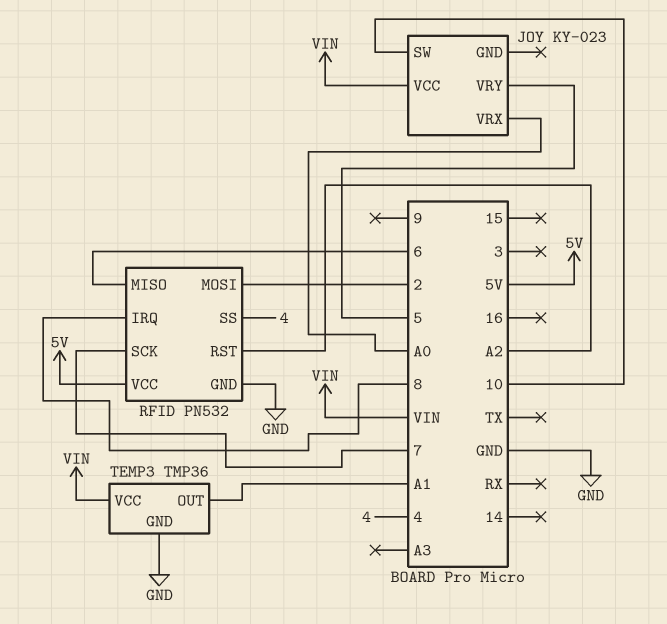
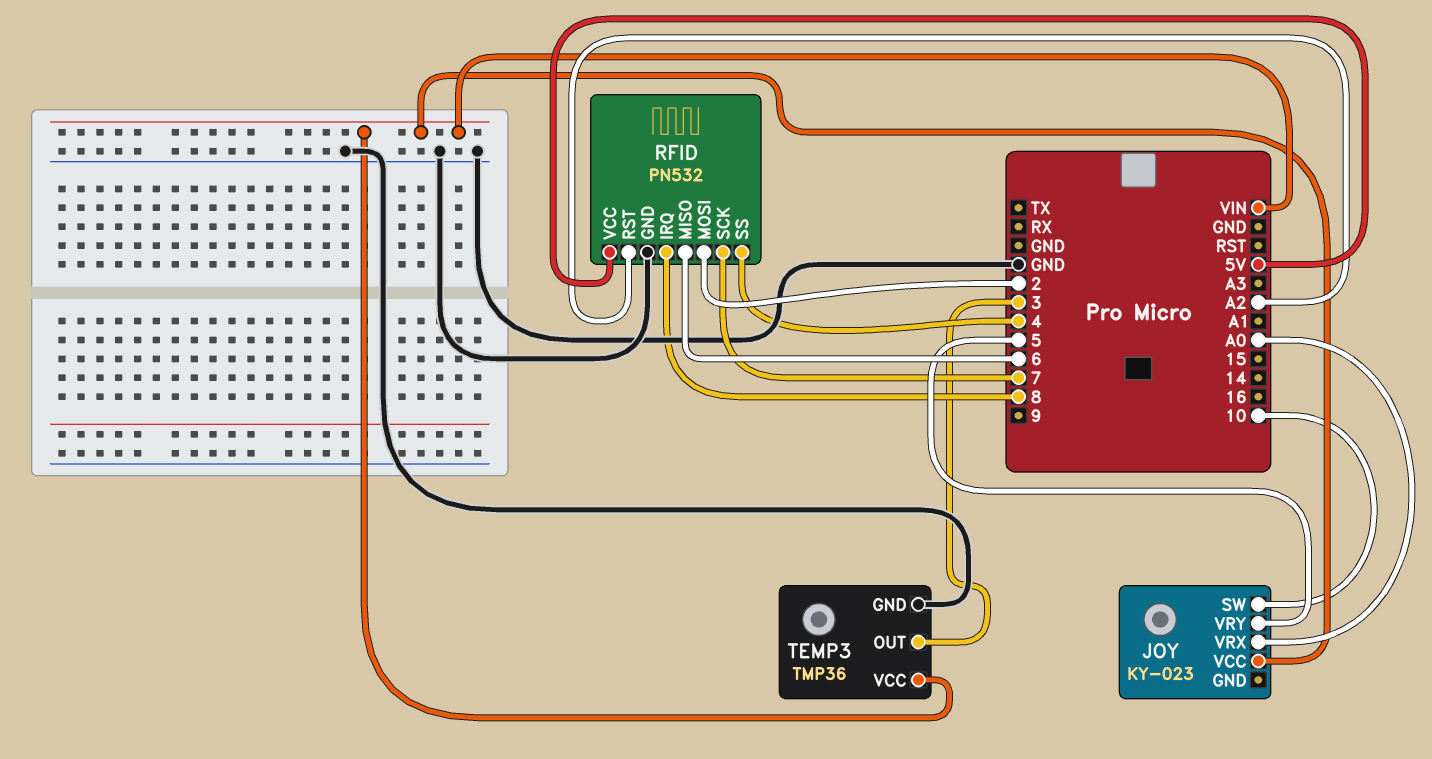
TEMP3 pin OUT: A1 -> 3

